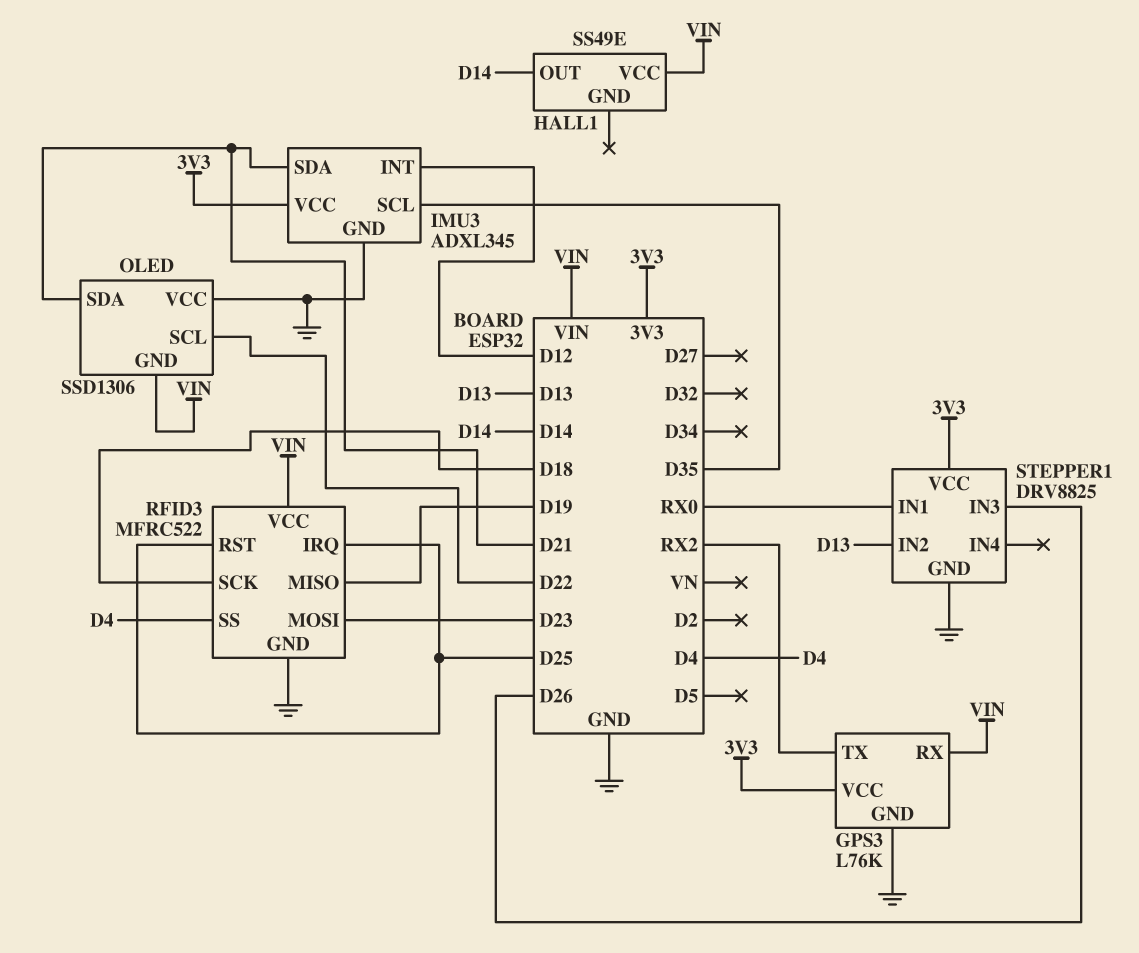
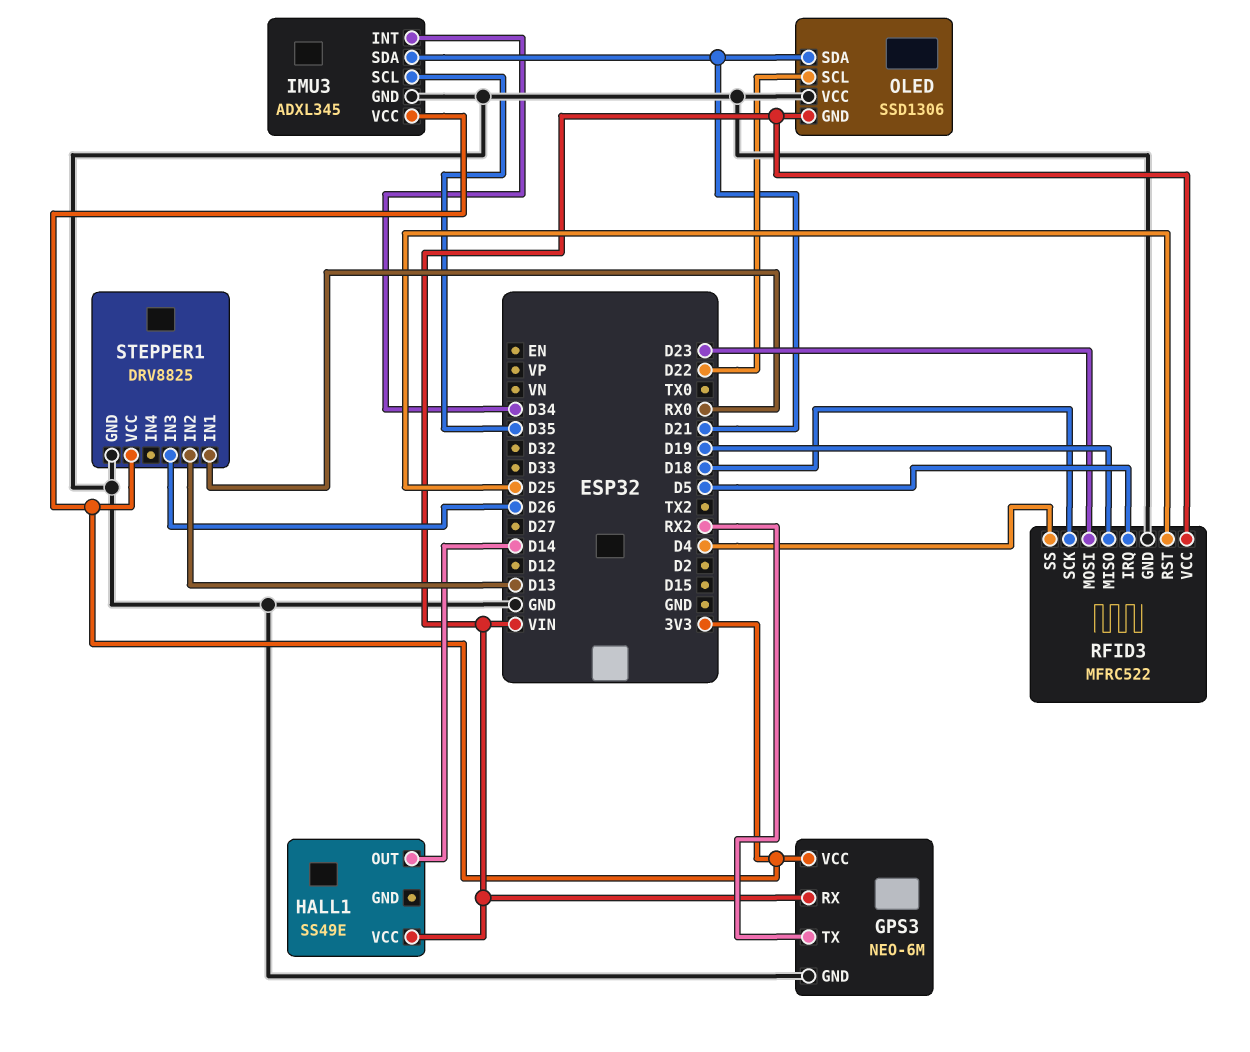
GPS3: L76K -> NEO-6M
IMU3 pin INT: D12 -> D34
RFID3 pin IRQ: D25 -> D5

